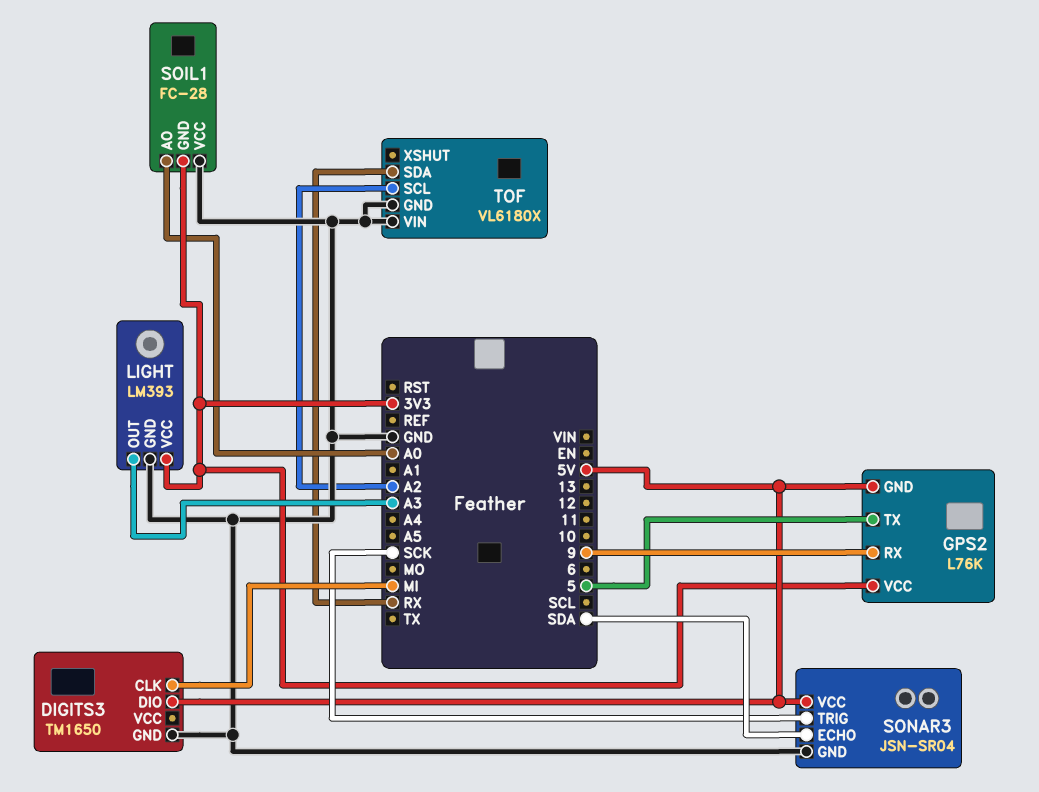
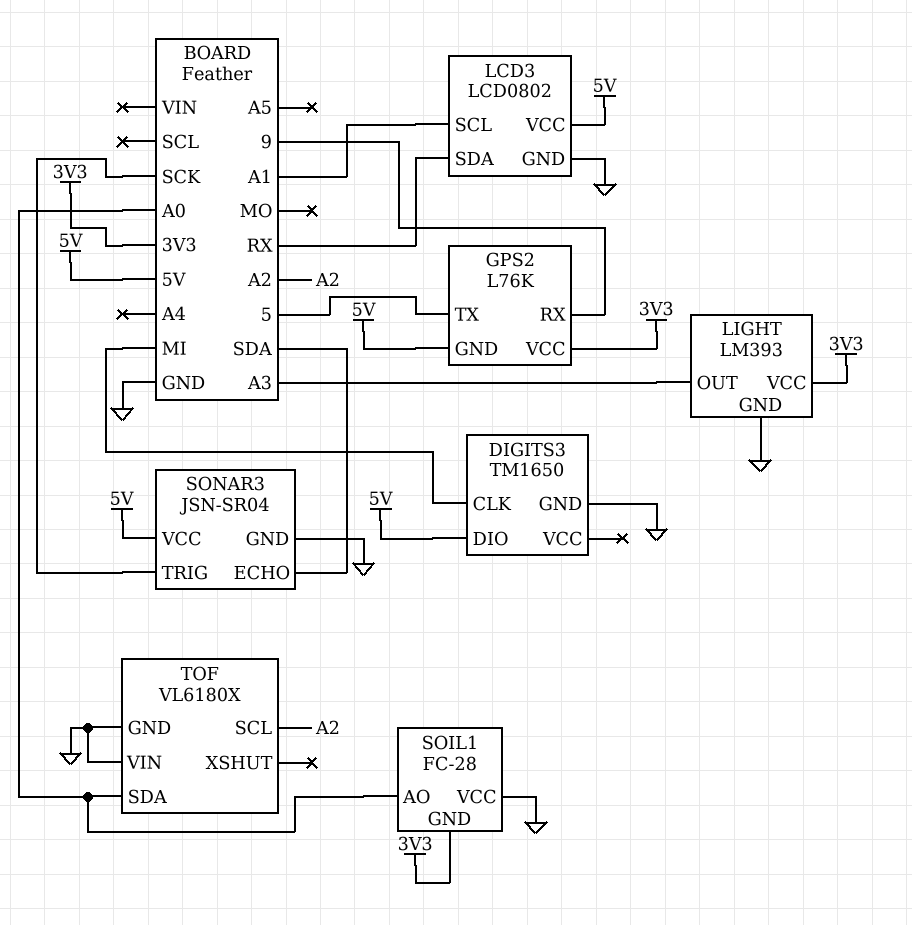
LCD3: none -> LCD0802
LCD3 pin GND: none -> GND
LCD3 pin SCL: none -> A1
LCD3 pin SDA: none -> RX
LCD3 pin VCC: none -> 5V
TOF pin SDA: RX -> A0

